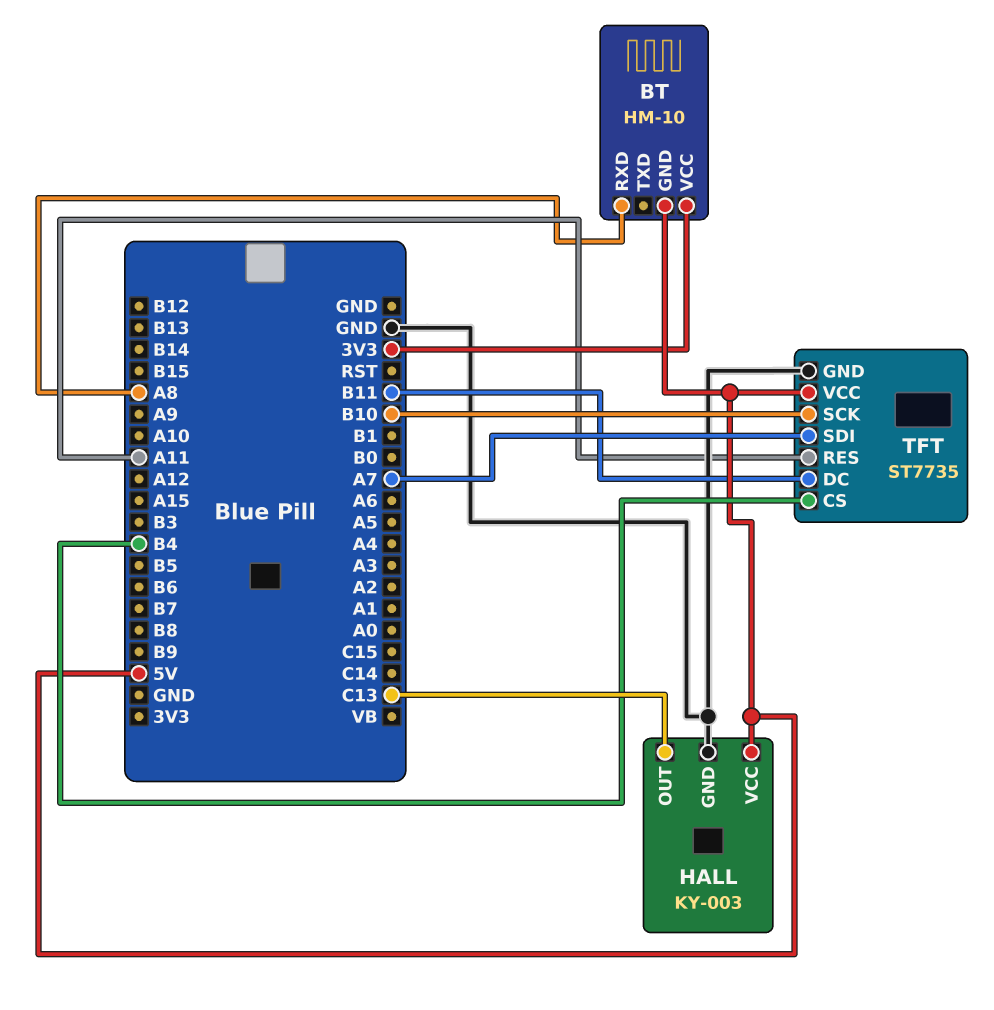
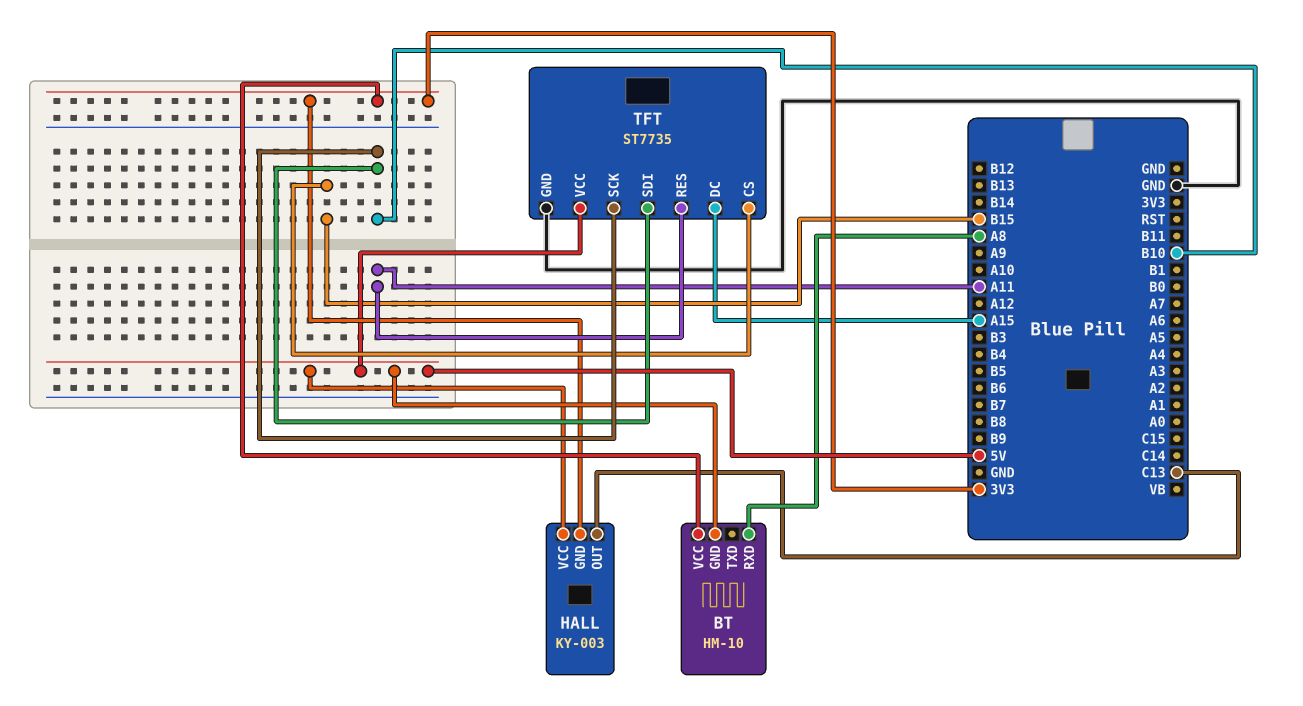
HALL pin GND: GND -> 3V3
TFT pin CS: B4 -> B15
TFT pin DC: B11 -> A15
TFT pin SDI: A7 -> B10

